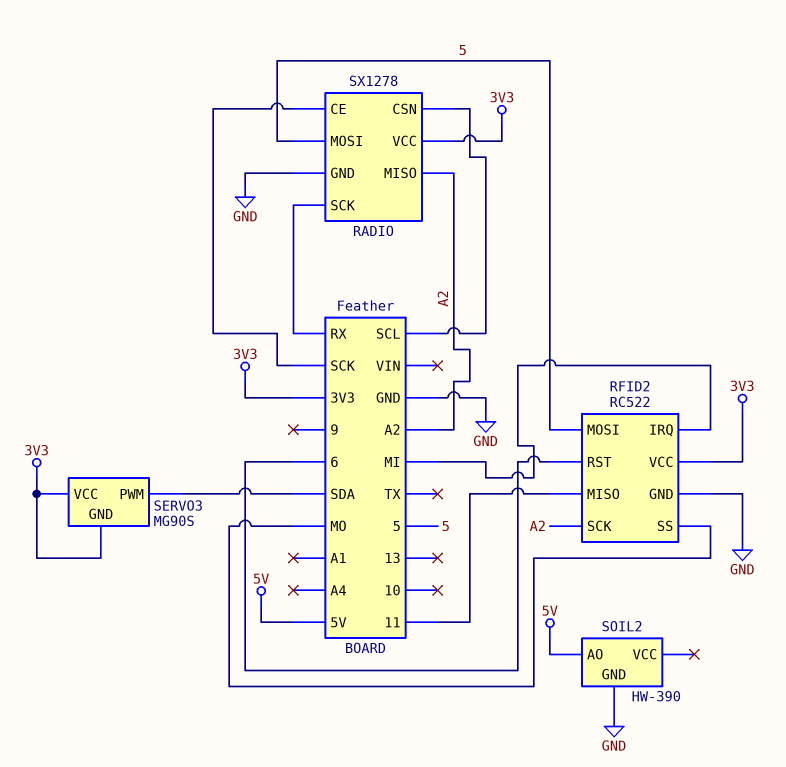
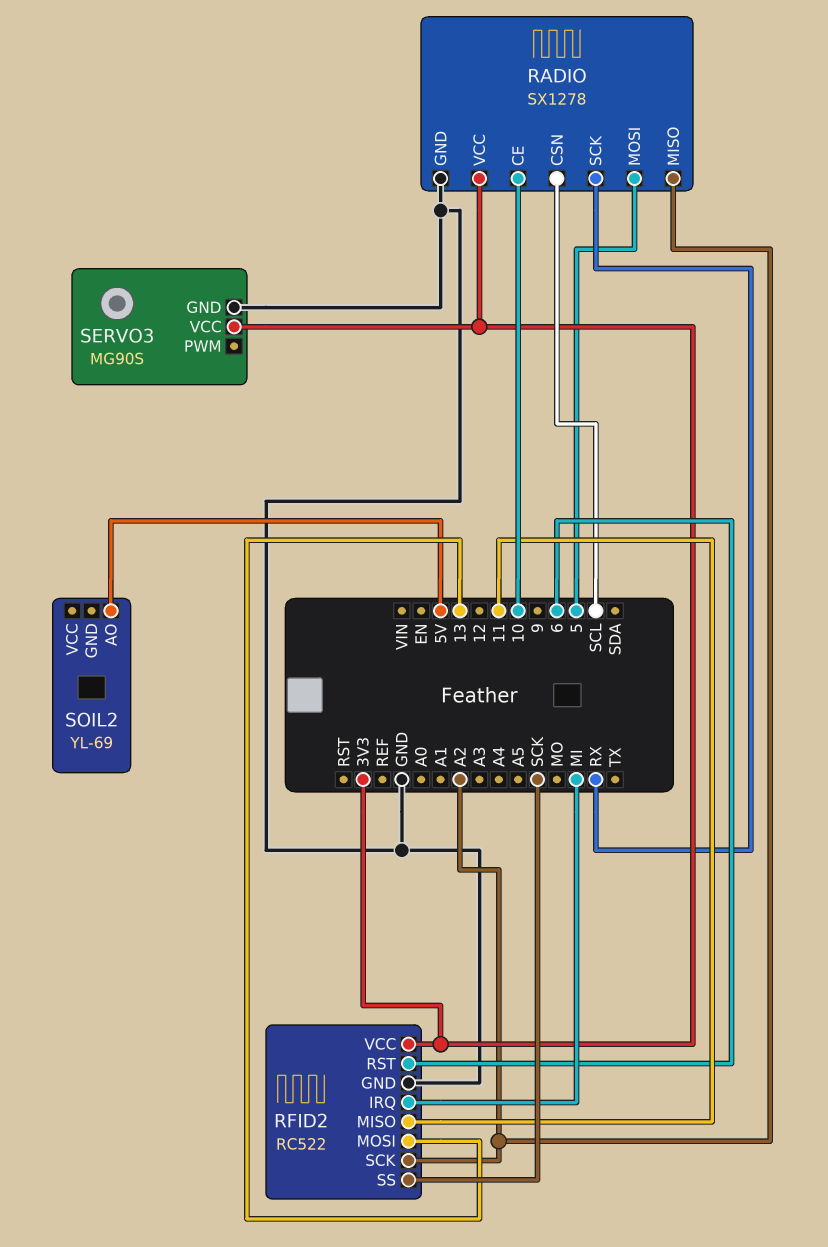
RADIO pin CE: SCK -> 10
RFID2 pin MOSI: 5 -> 13
RFID2 pin SS: MO -> SCK
SERVO3 pin GND: 3V3 -> GND
SERVO3 pin PWM: SDA -> none
SOIL2: HW-390 -> YL-69
SOIL2 pin GND: GND -> none

